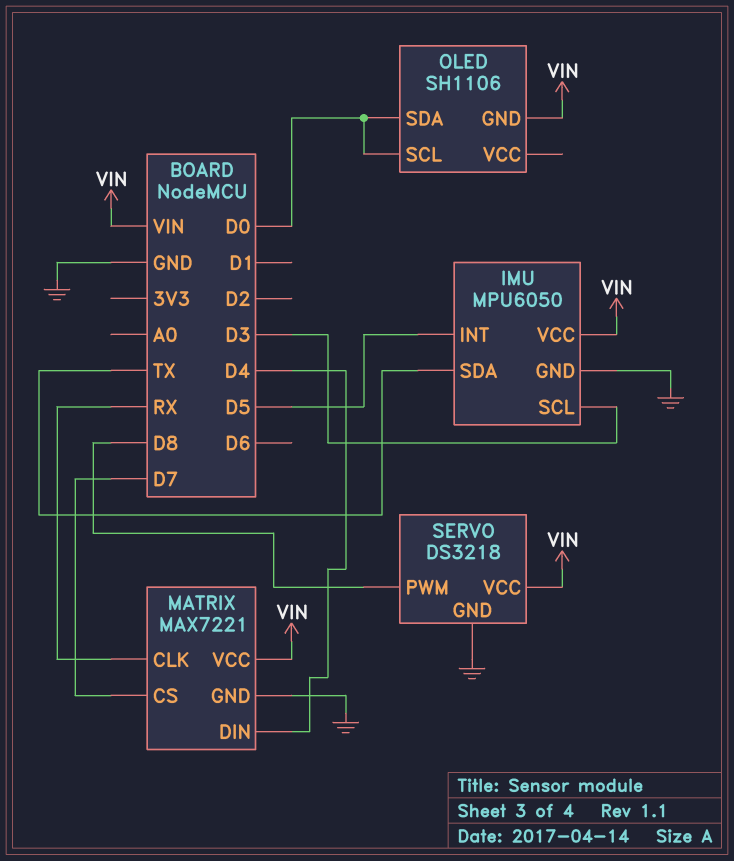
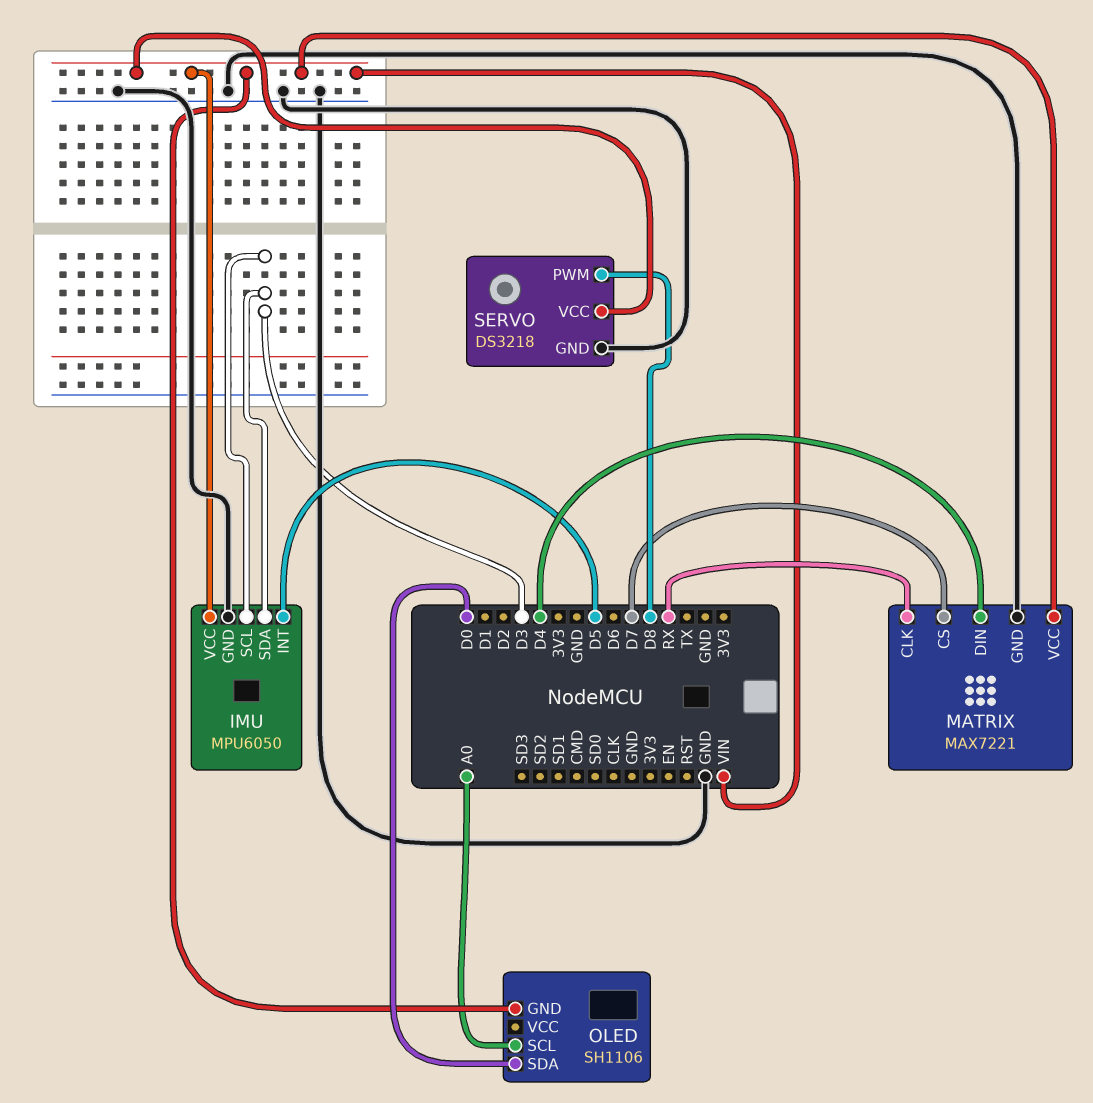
IMU pin SDA: TX -> D3
OLED pin SCL: D0 -> A0

